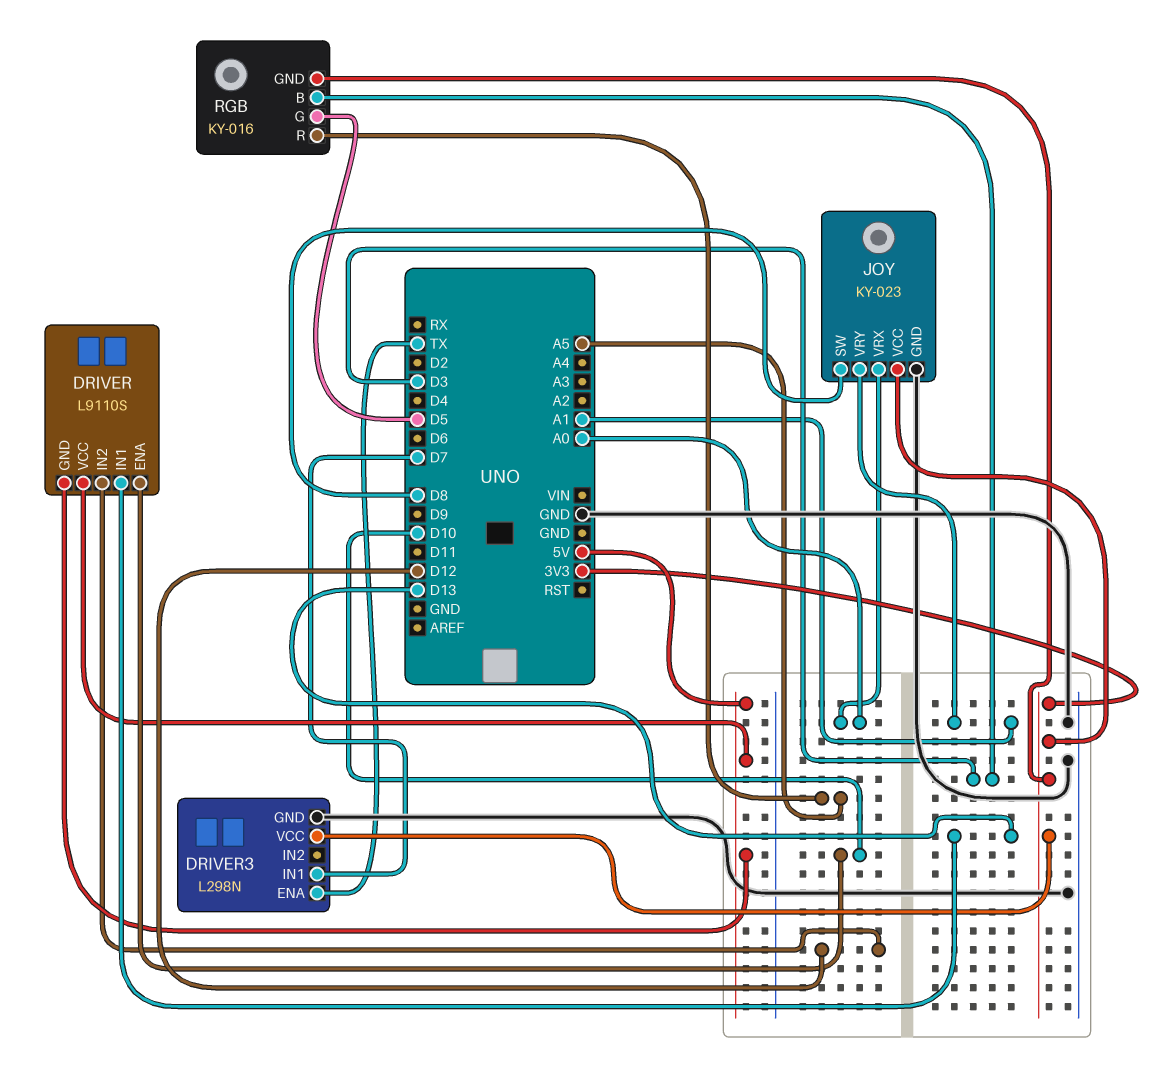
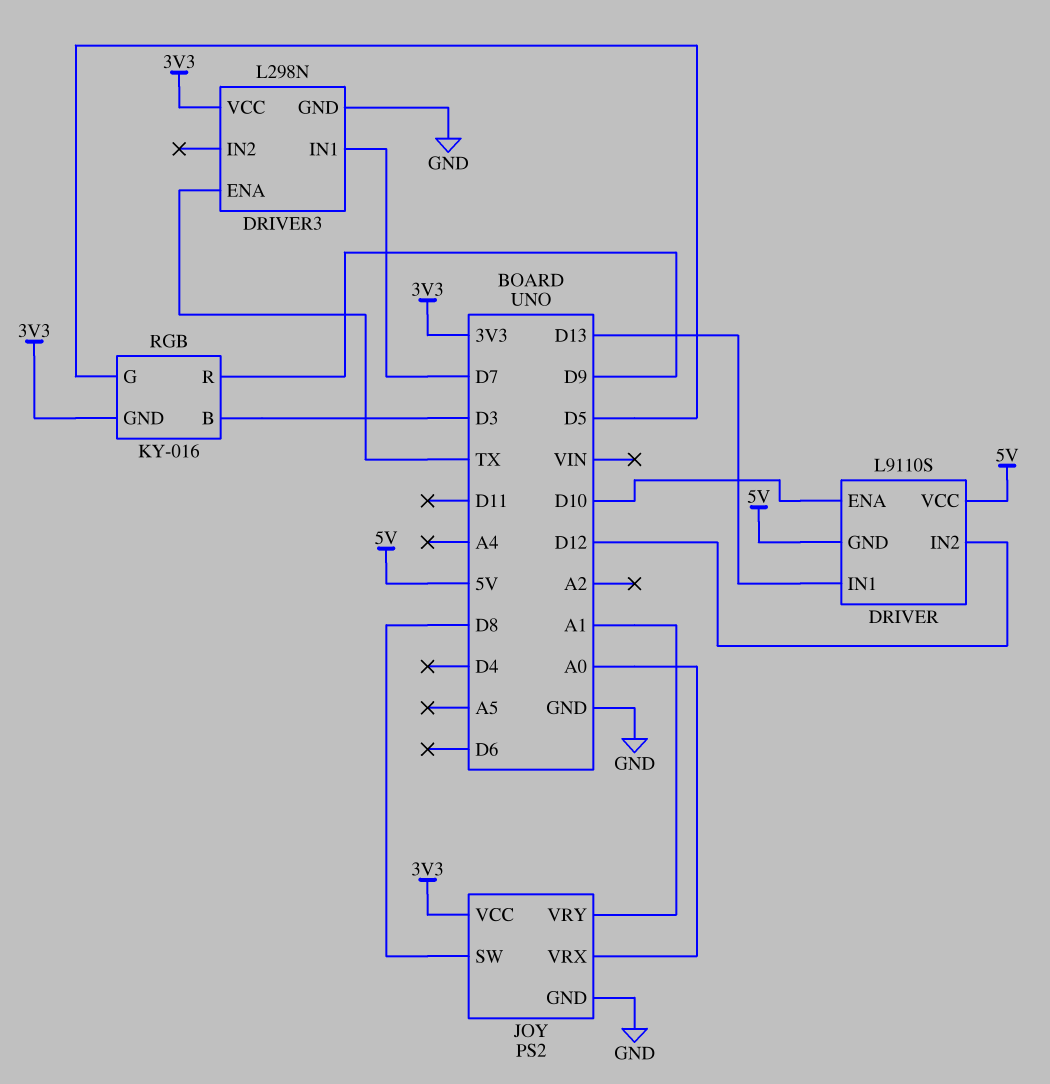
JOY: KY-023 -> PS2
RGB pin R: A5 -> D9

